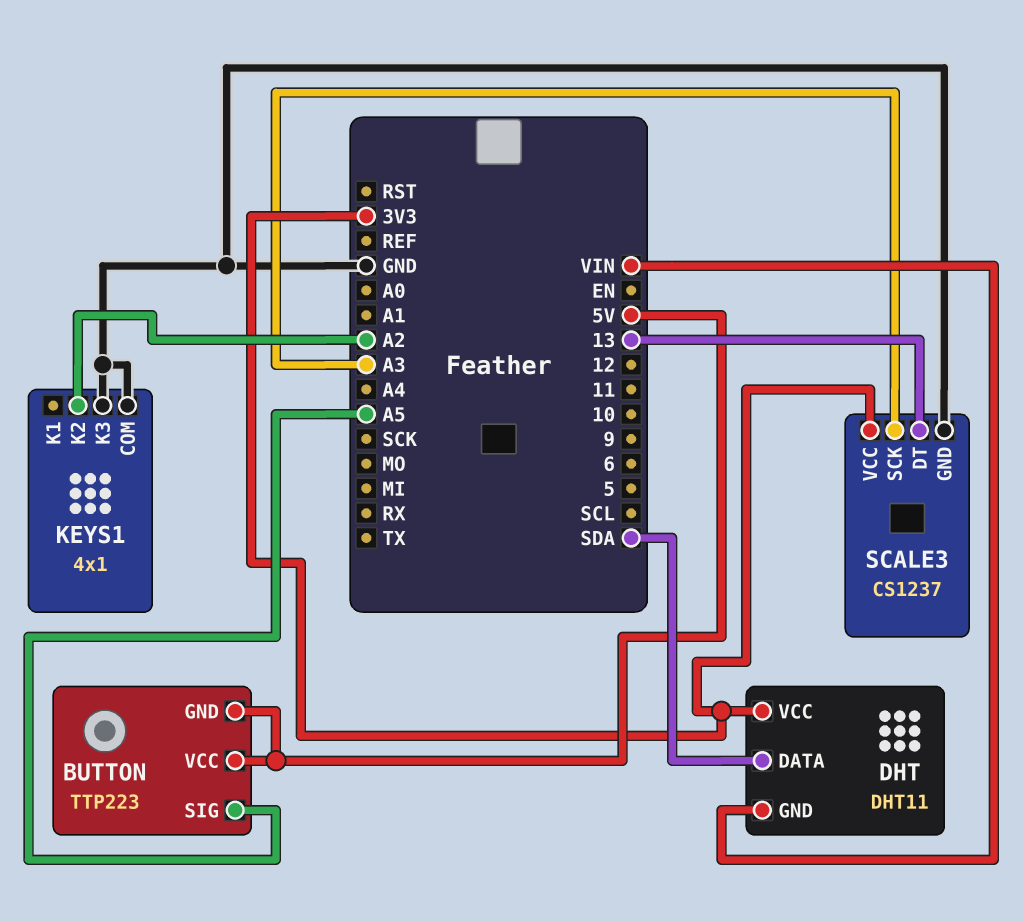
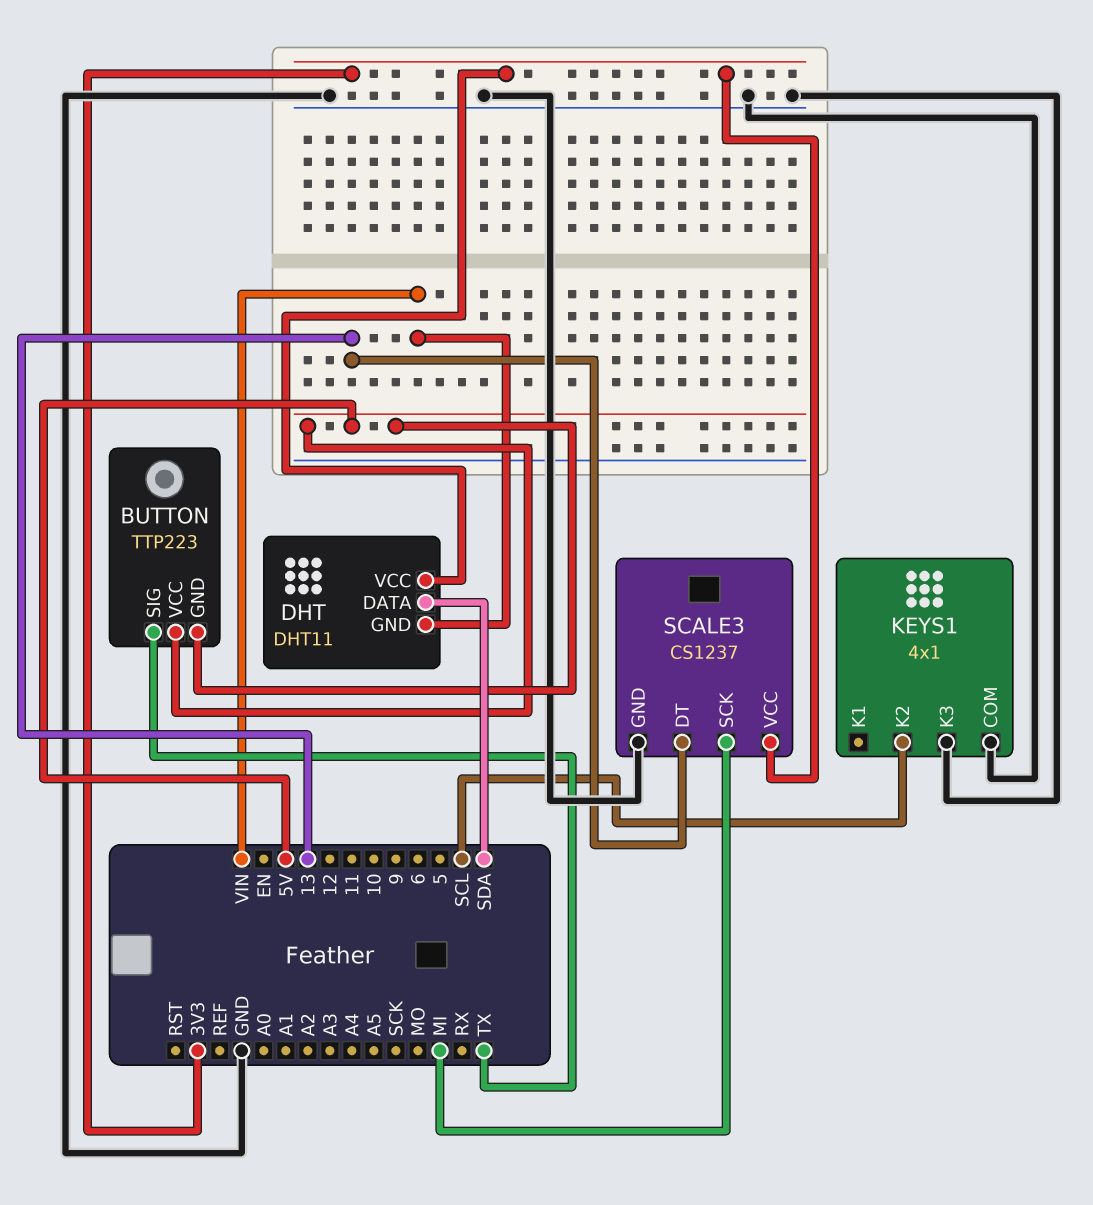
BUTTON pin SIG: A5 -> TX
KEYS1 pin K2: A2 -> SCL
SCALE3 pin SCK: A3 -> MI

